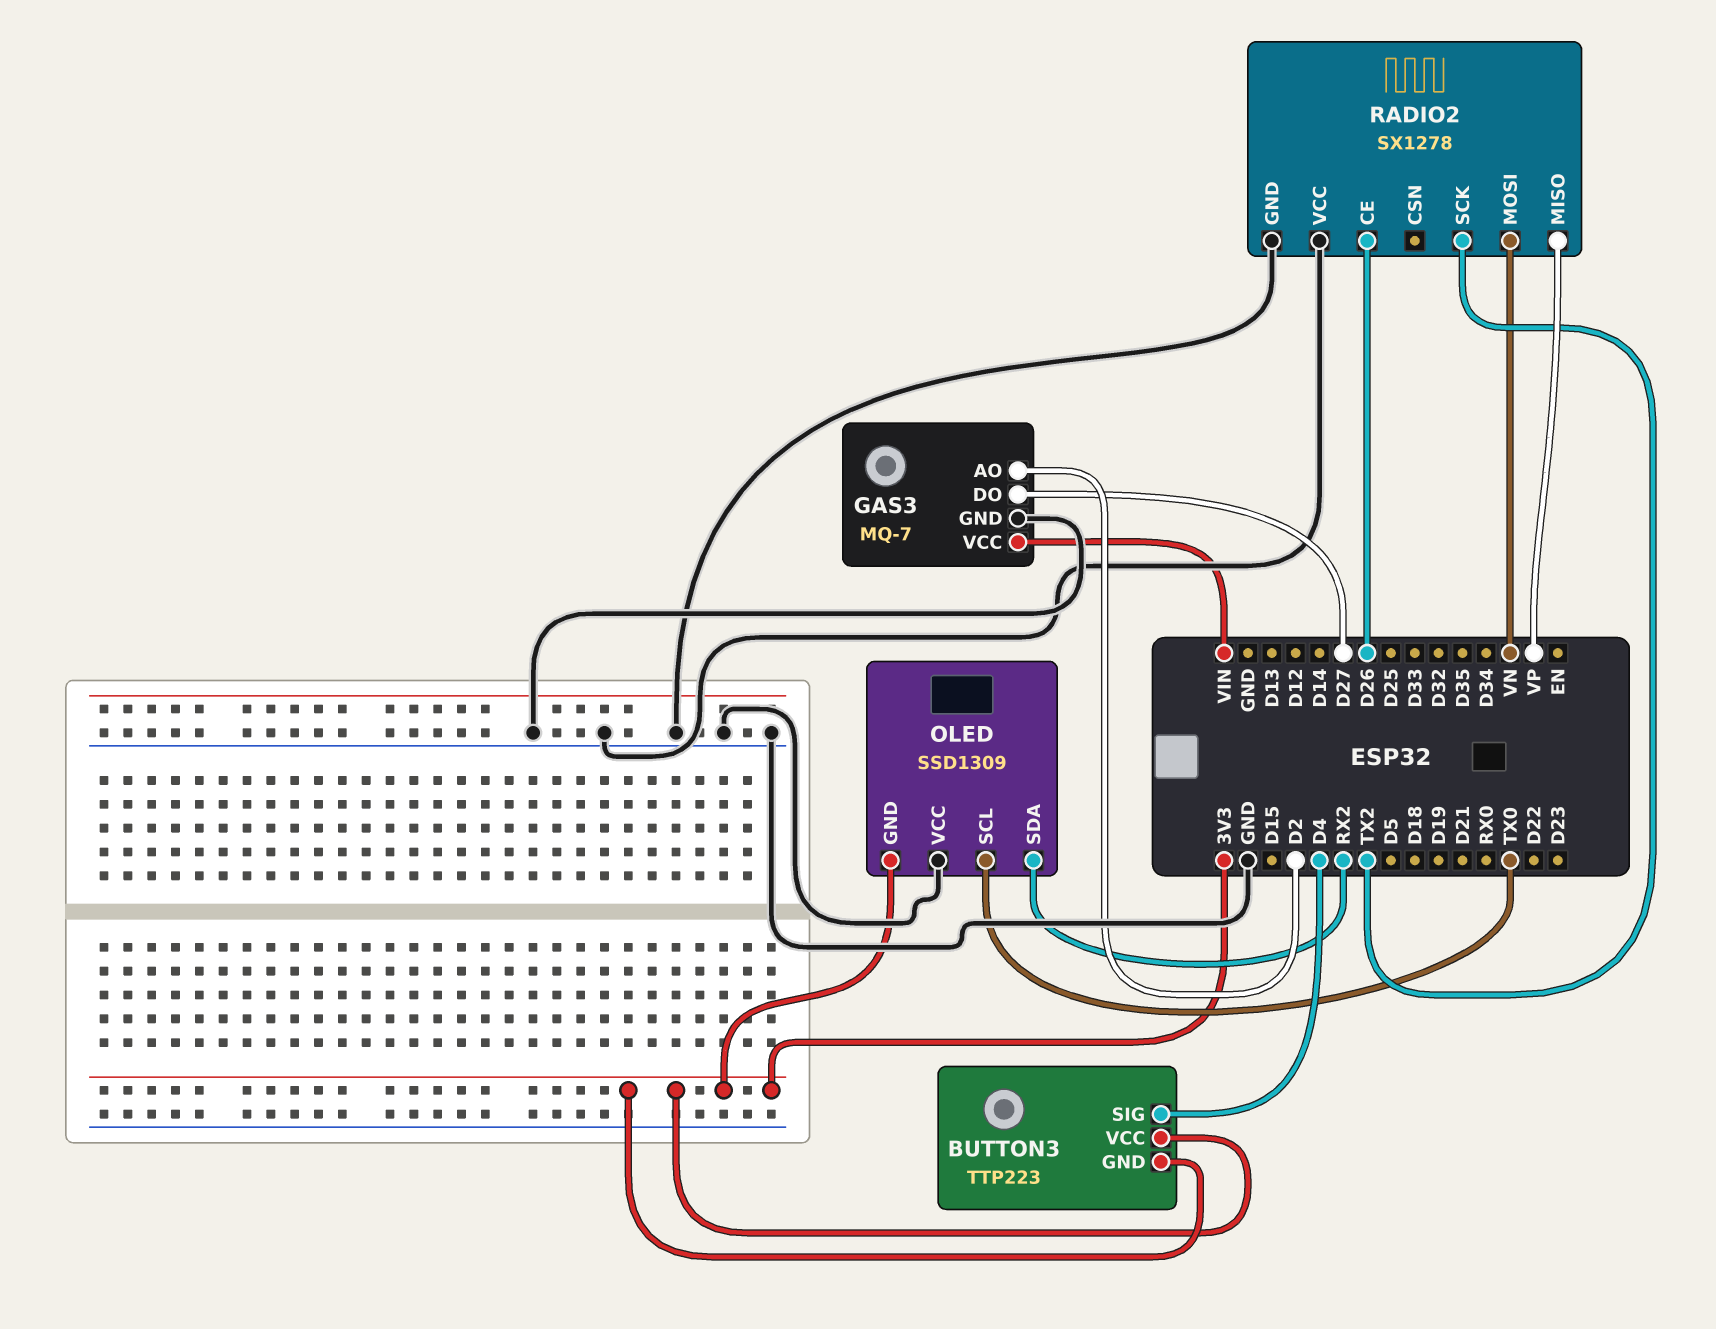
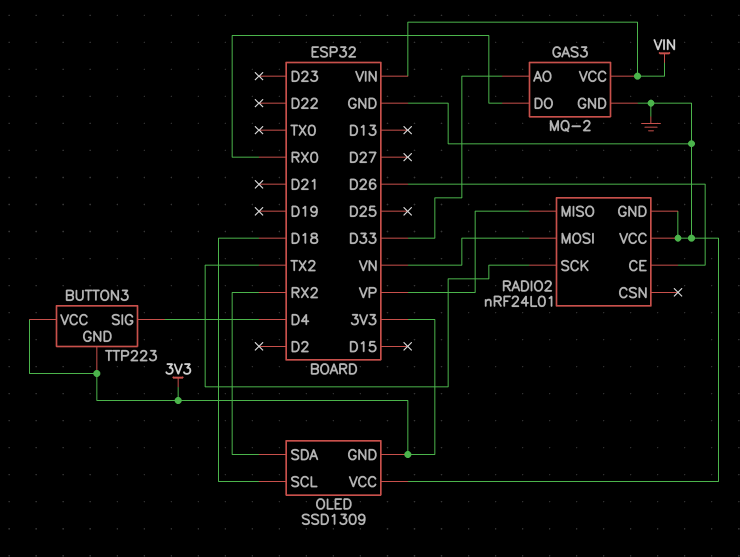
GAS3: MQ-7 -> MQ-2
GAS3 pin AO: D2 -> D33
GAS3 pin DO: D27 -> RX0
OLED pin SCL: TX0 -> D18
RADIO2: SX1278 -> nRF24L01

